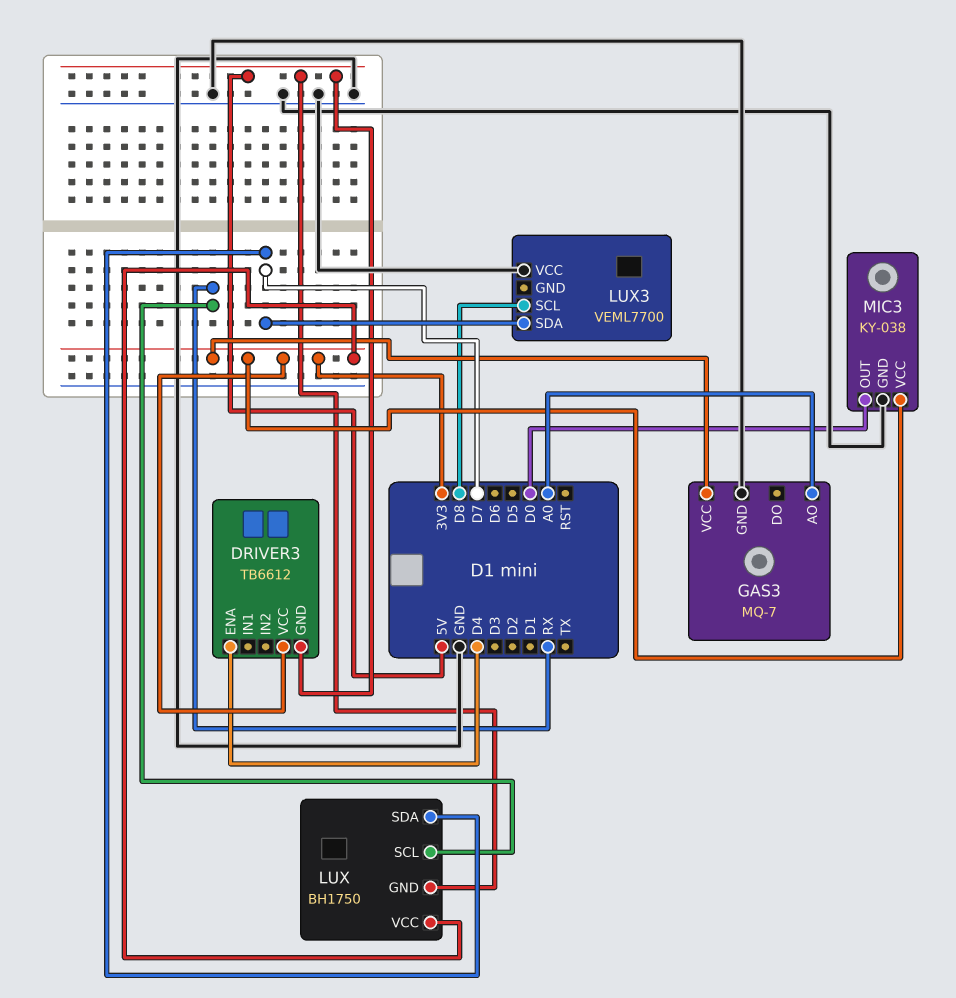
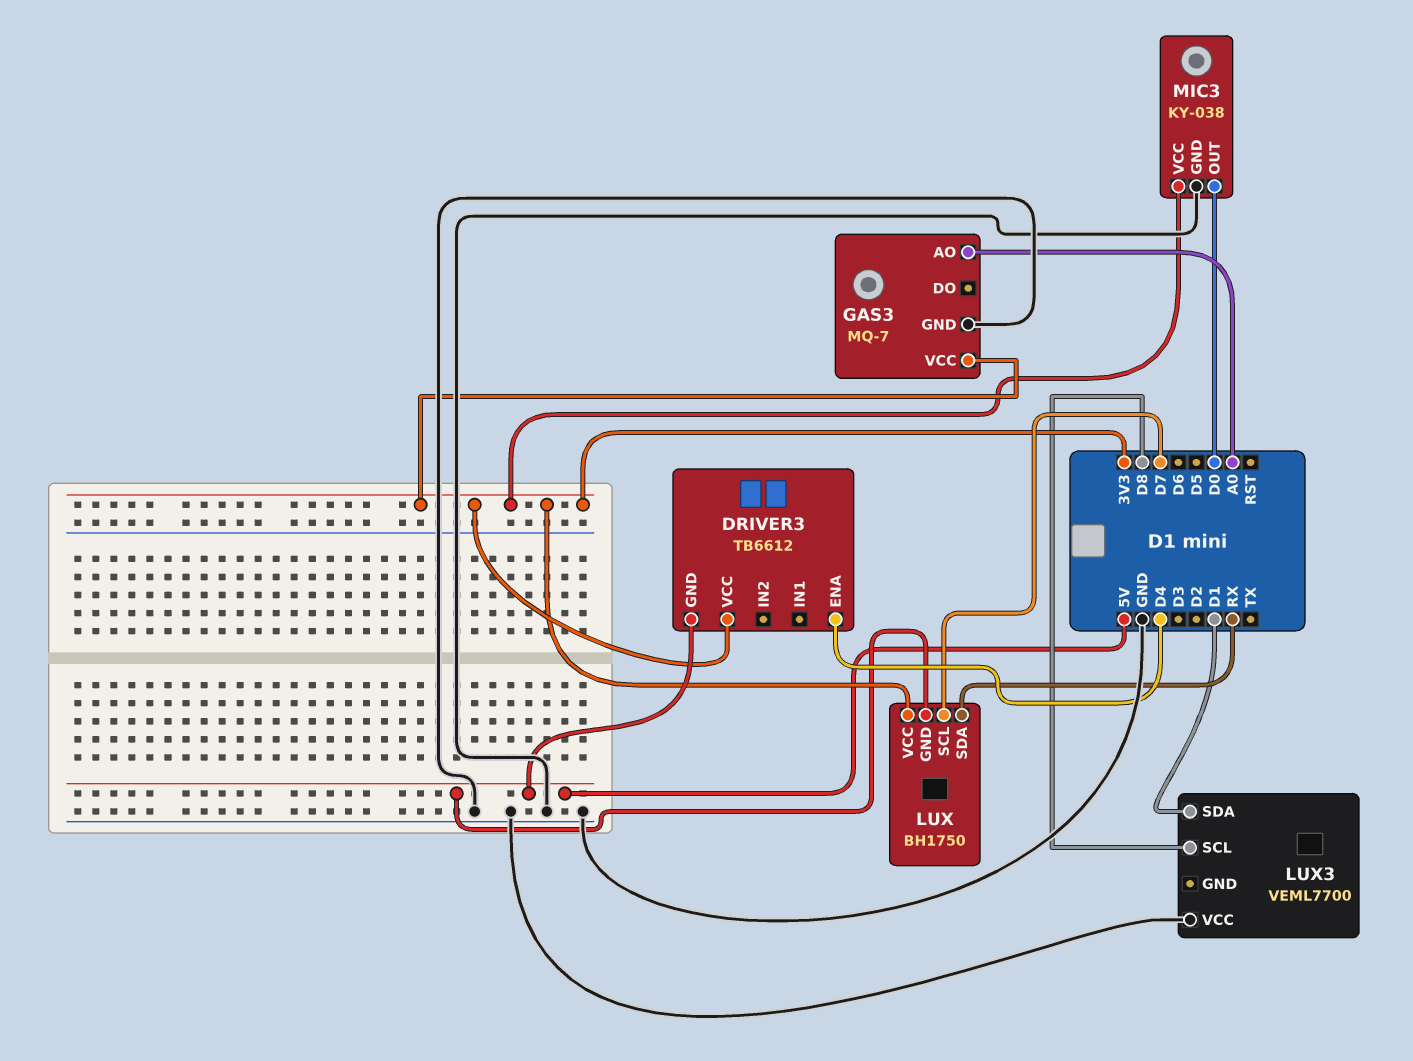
LUX pin SCL: RX -> D7
LUX pin SDA: D7 -> RX
LUX3 pin SDA: D7 -> D1

